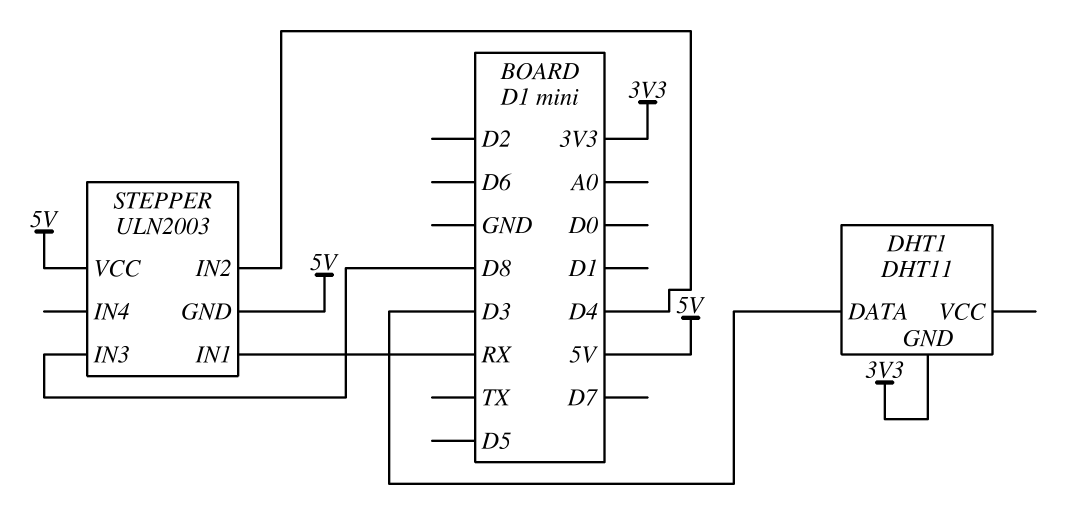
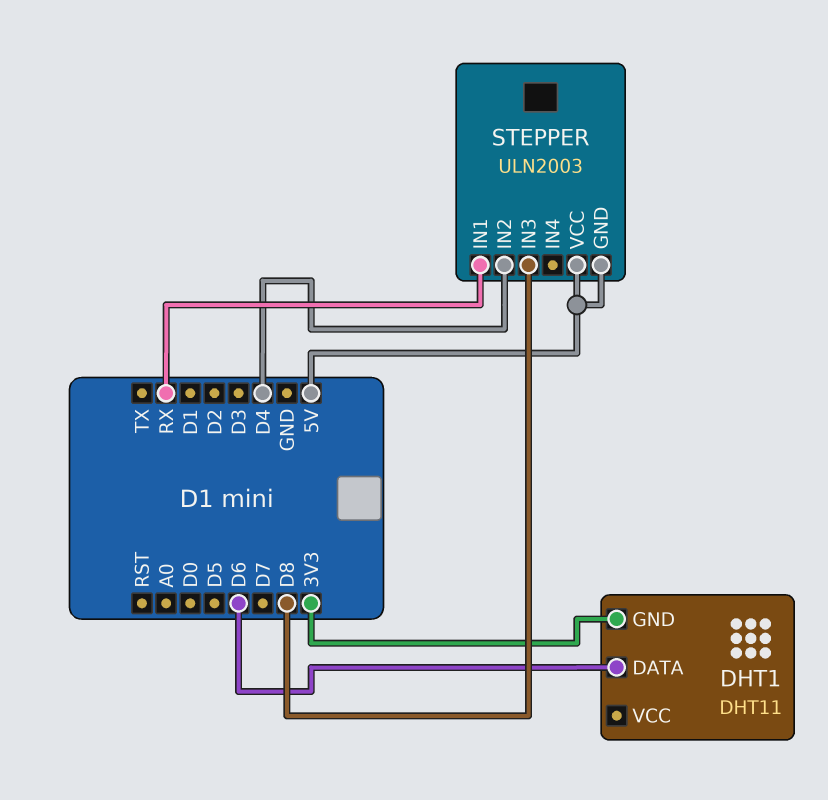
DHT1 pin DATA: D3 -> D6

